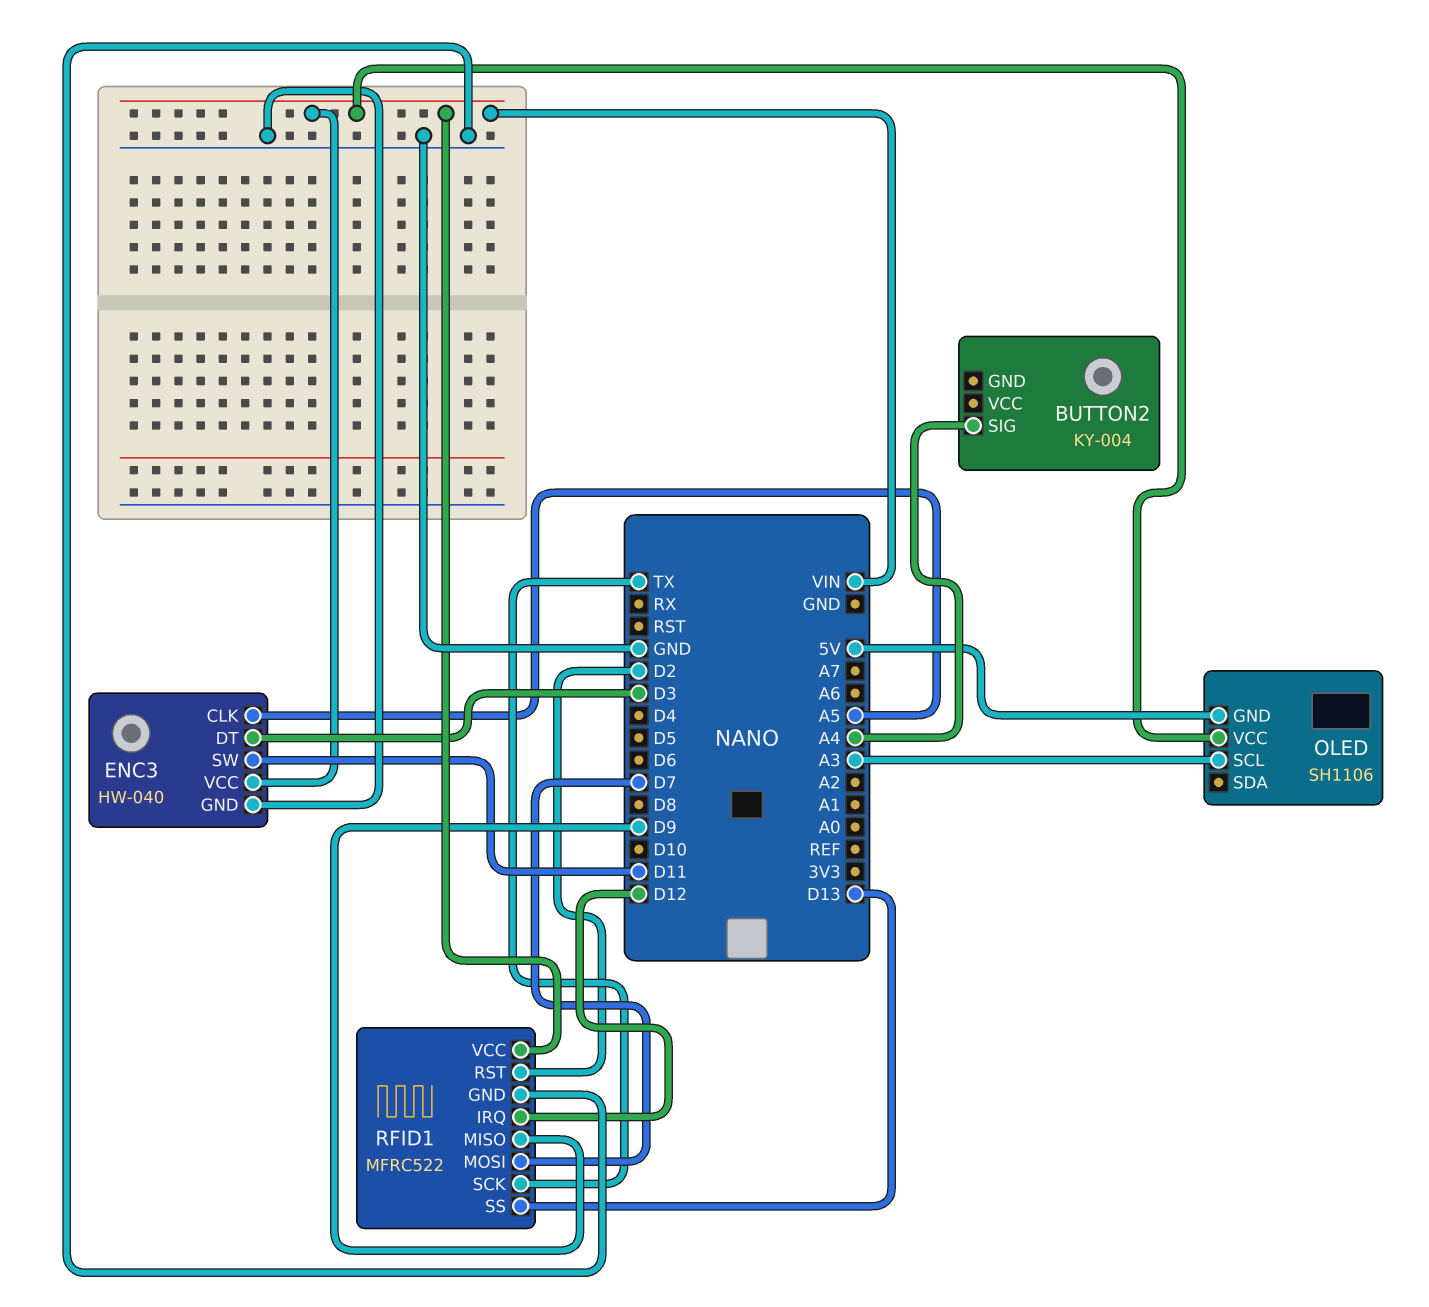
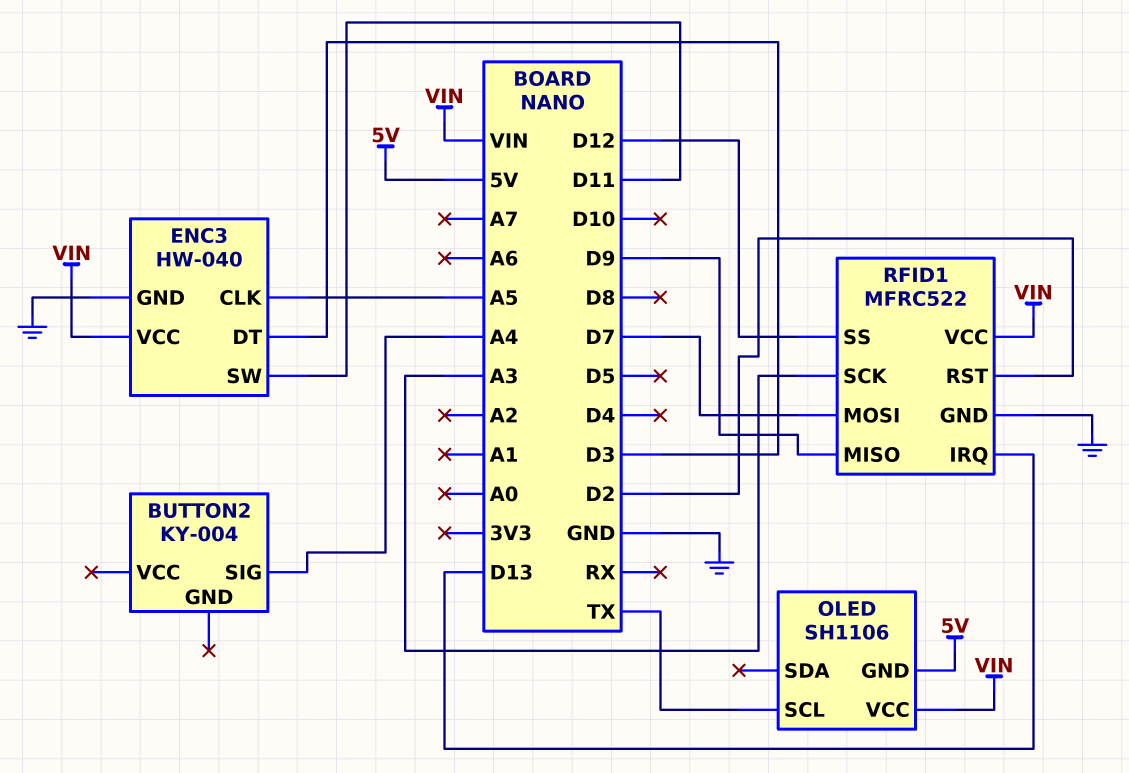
OLED pin SCL: A3 -> TX
RFID1 pin IRQ: D12 -> D13
RFID1 pin SCK: TX -> A3
RFID1 pin SS: D13 -> D12

